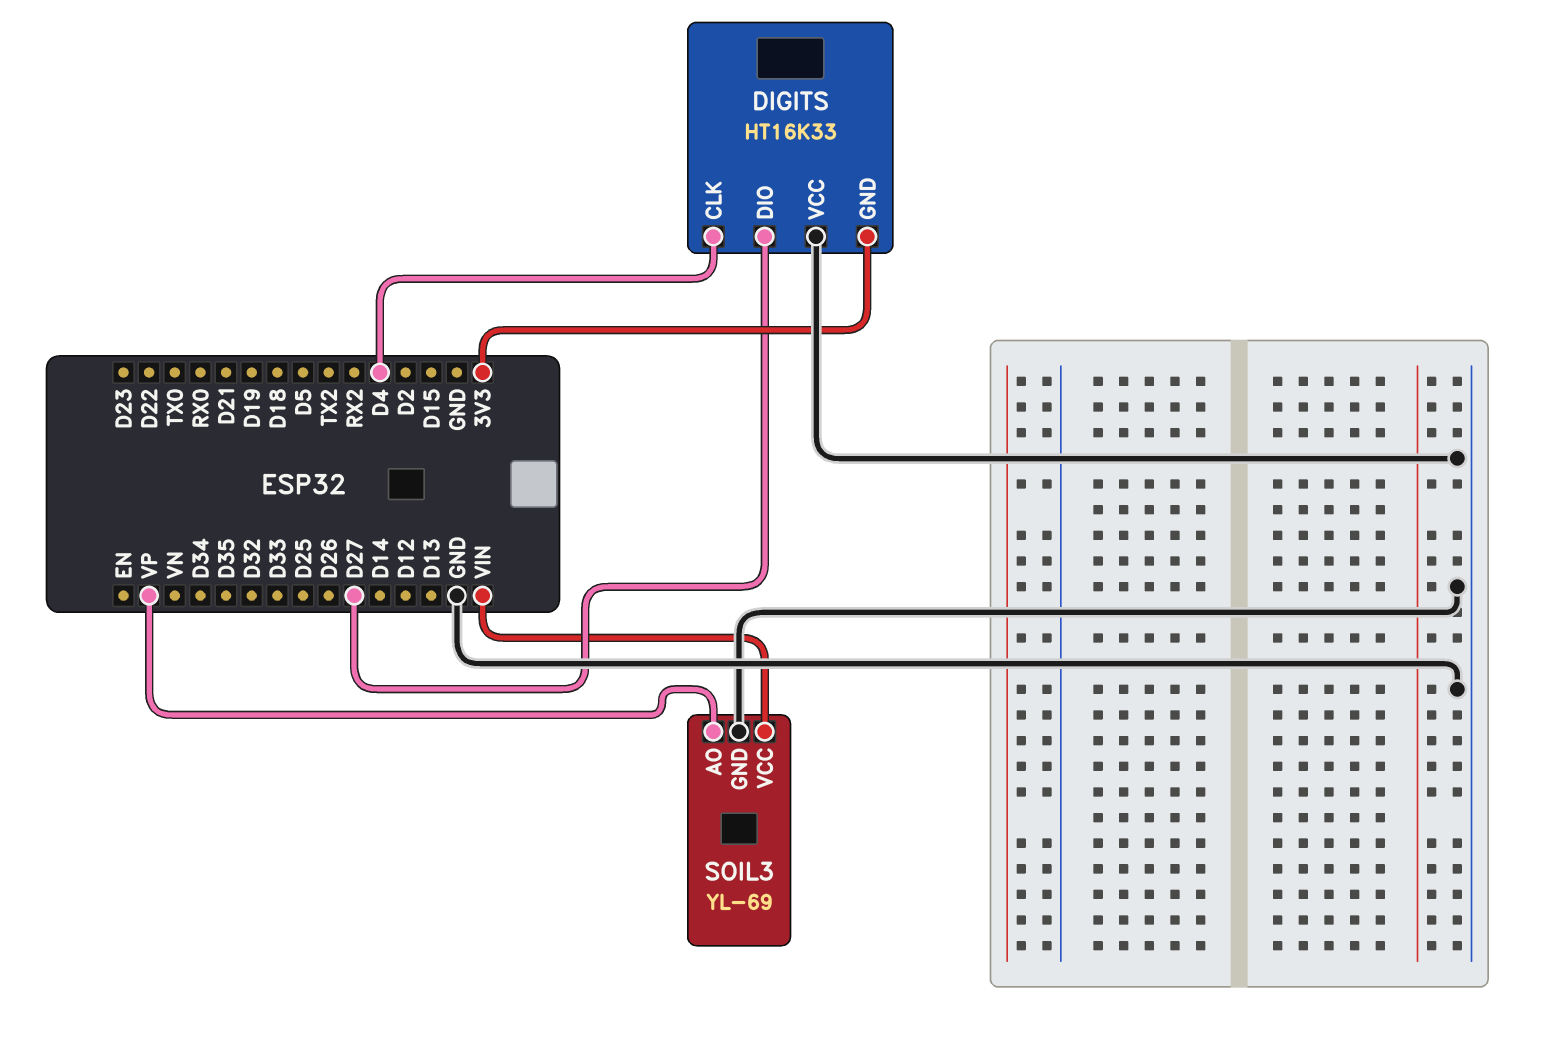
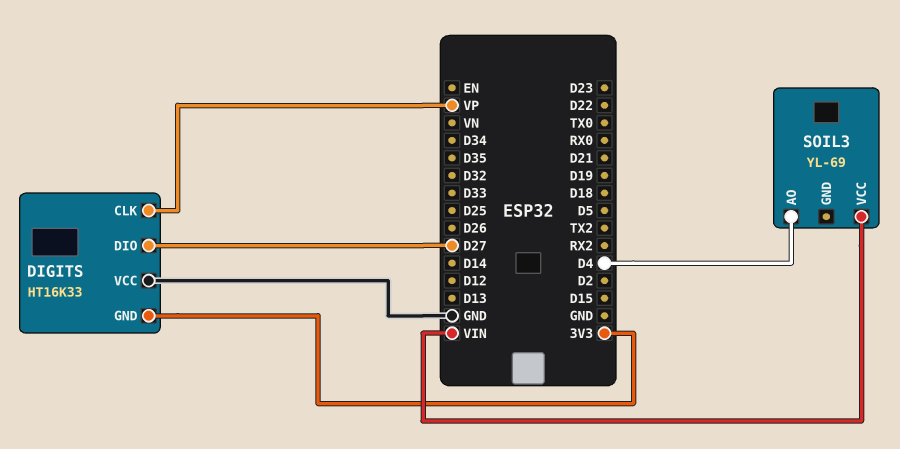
DIGITS pin CLK: D4 -> VP
SOIL3 pin AO: VP -> D4
SOIL3 pin GND: GND -> none

